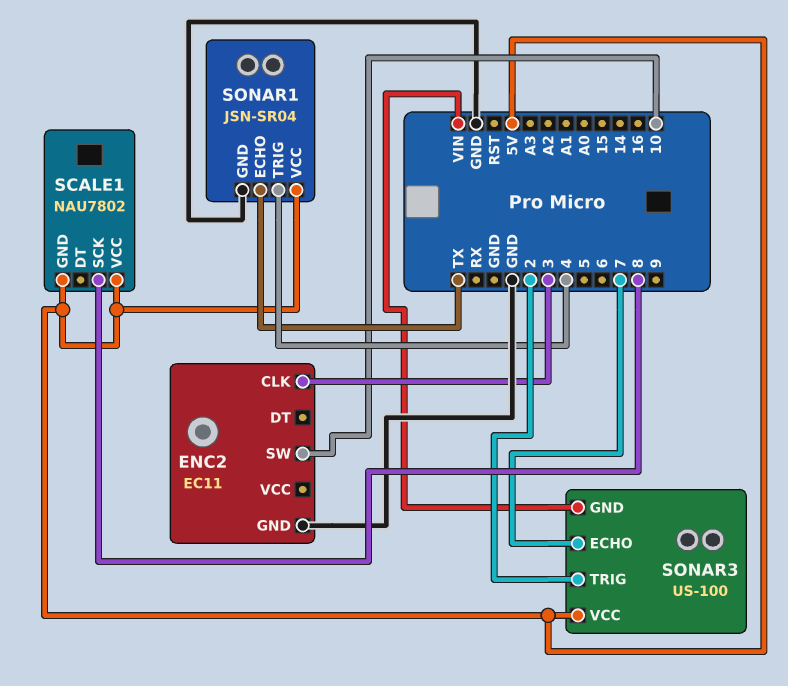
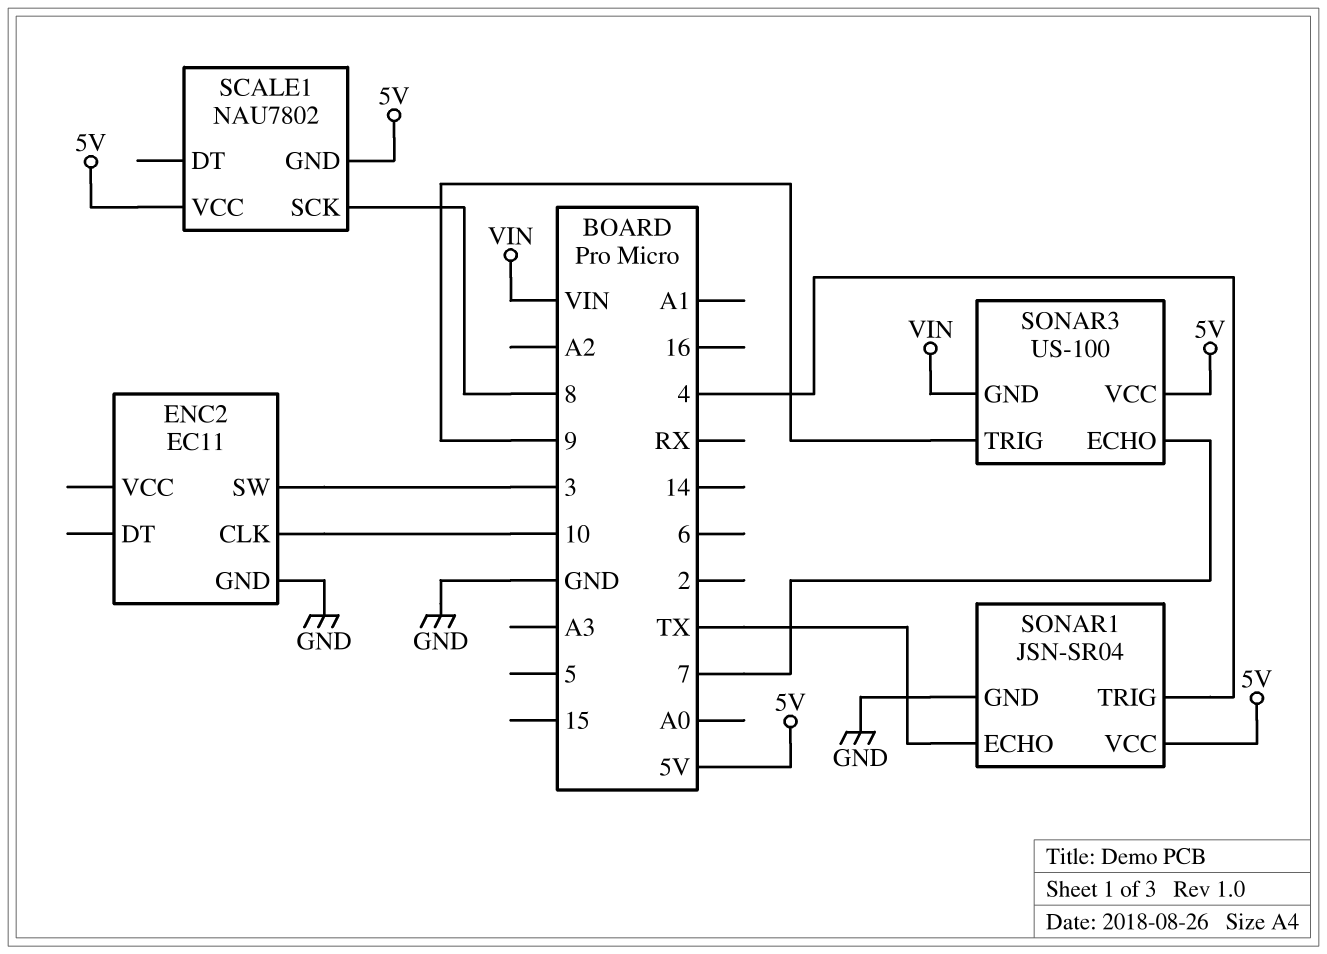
ENC2 pin CLK: 3 -> 10
ENC2 pin SW: 10 -> 3
SONAR3 pin TRIG: 2 -> 9

